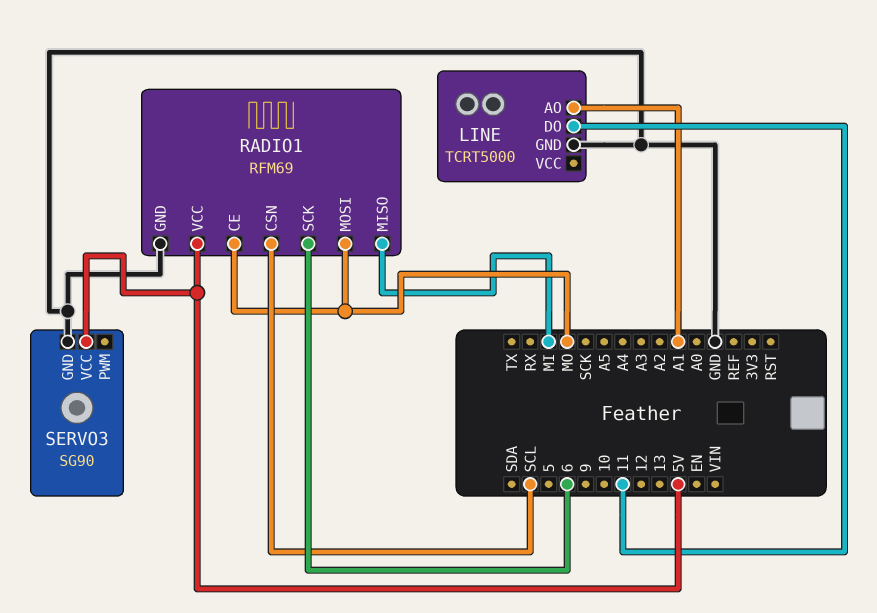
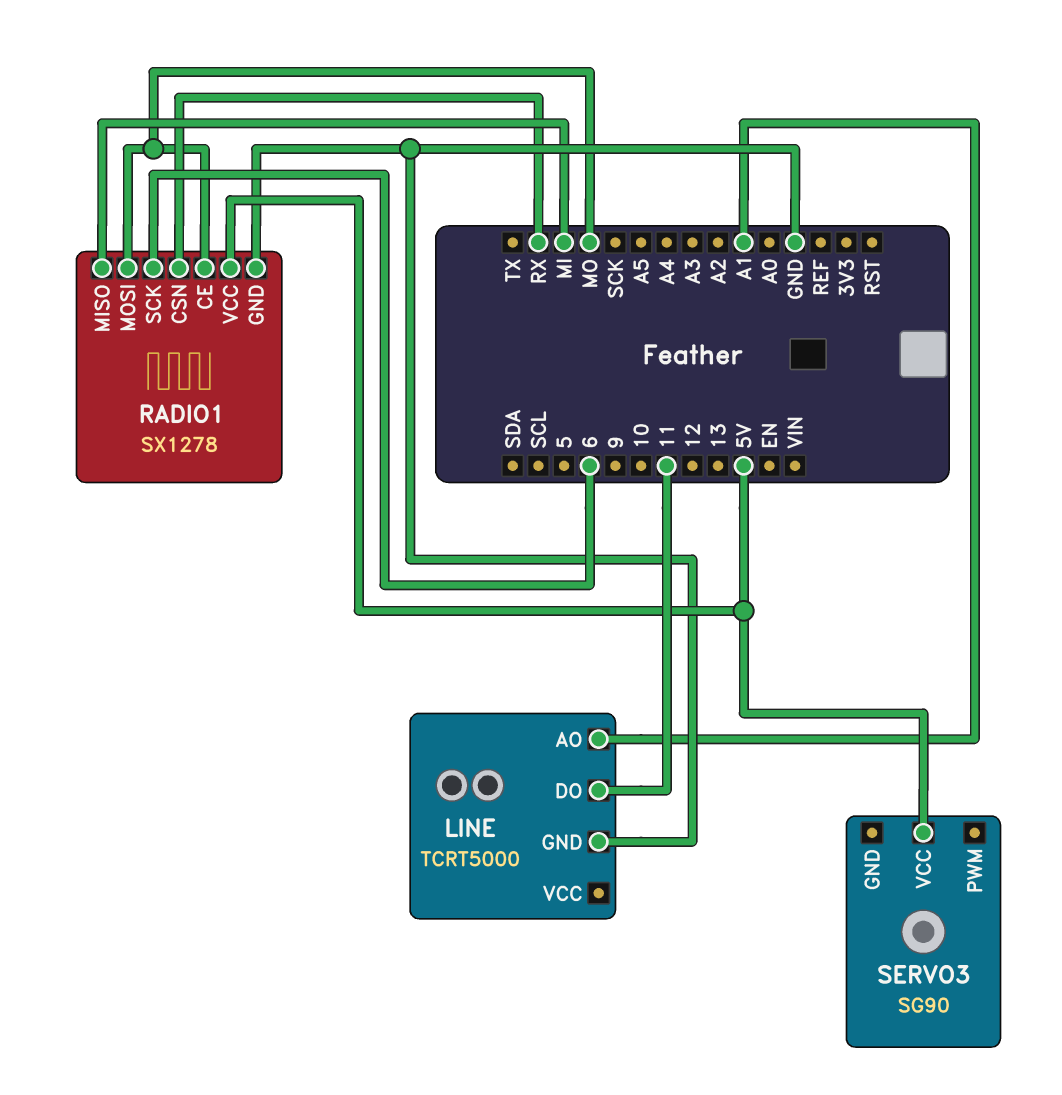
RADIO1: RFM69 -> SX1278
RADIO1 pin CSN: SCL -> RX
SERVO3 pin GND: GND -> none

